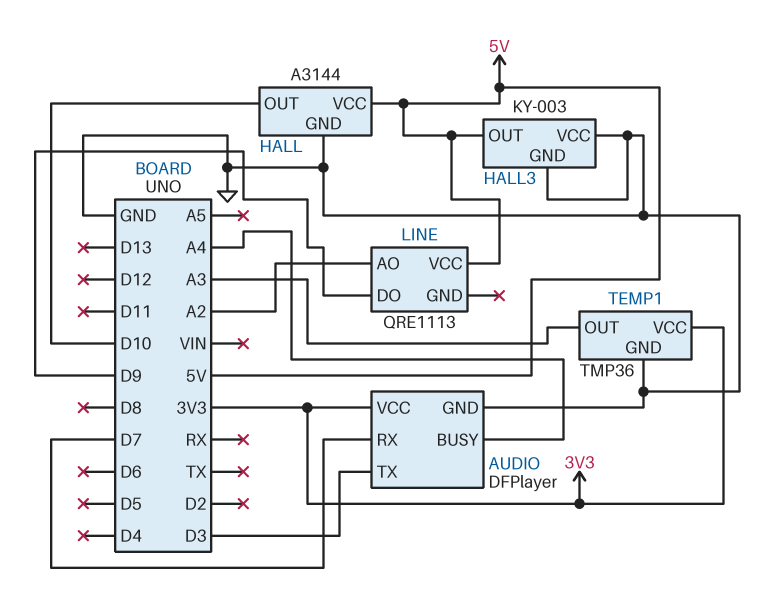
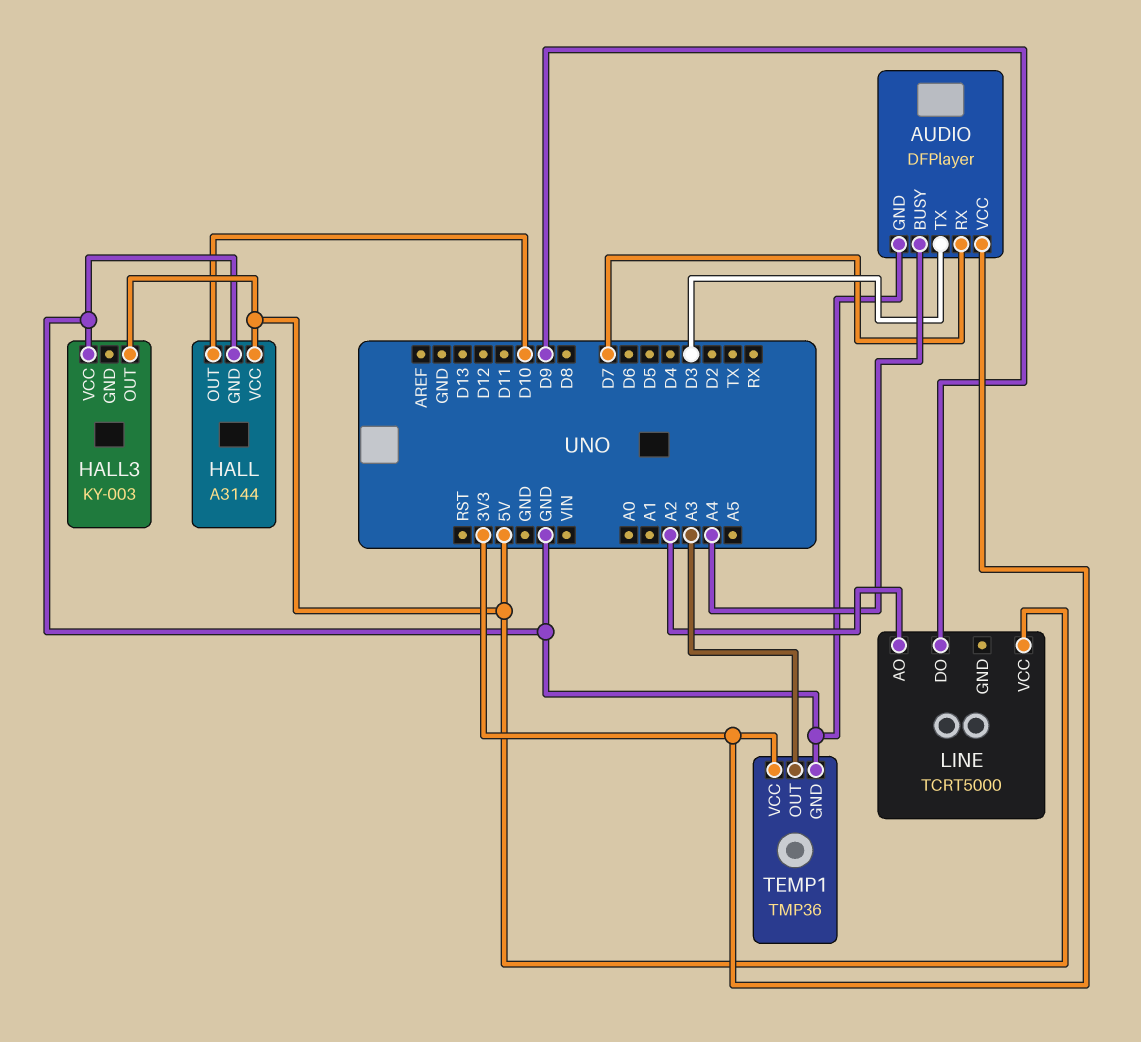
HALL3 pin GND: GND -> none
LINE: QRE1113 -> TCRT5000

